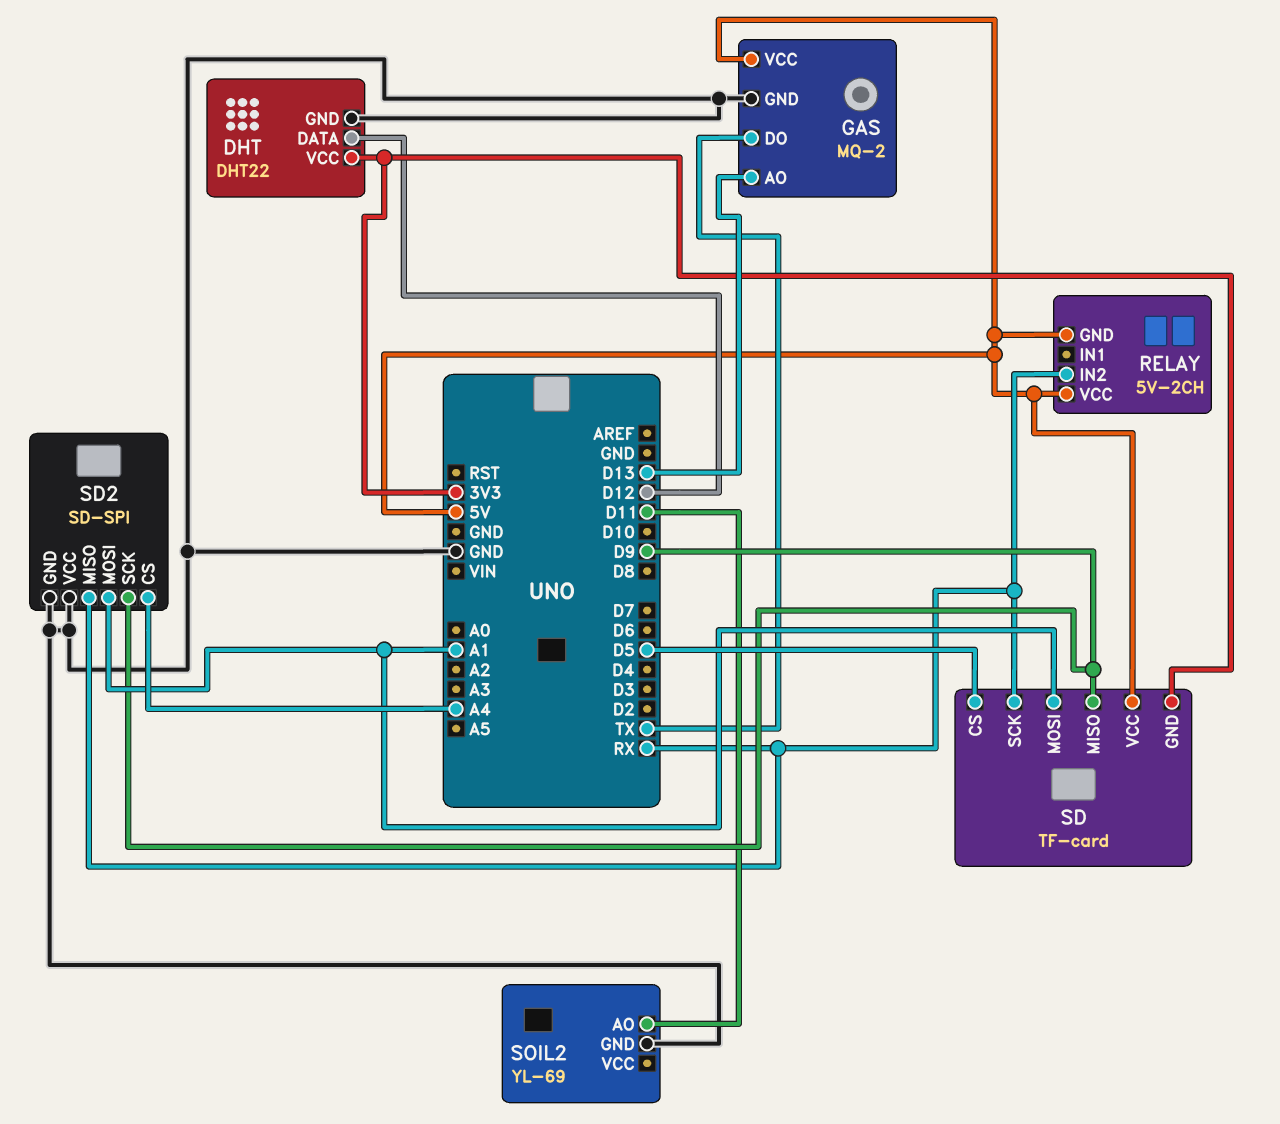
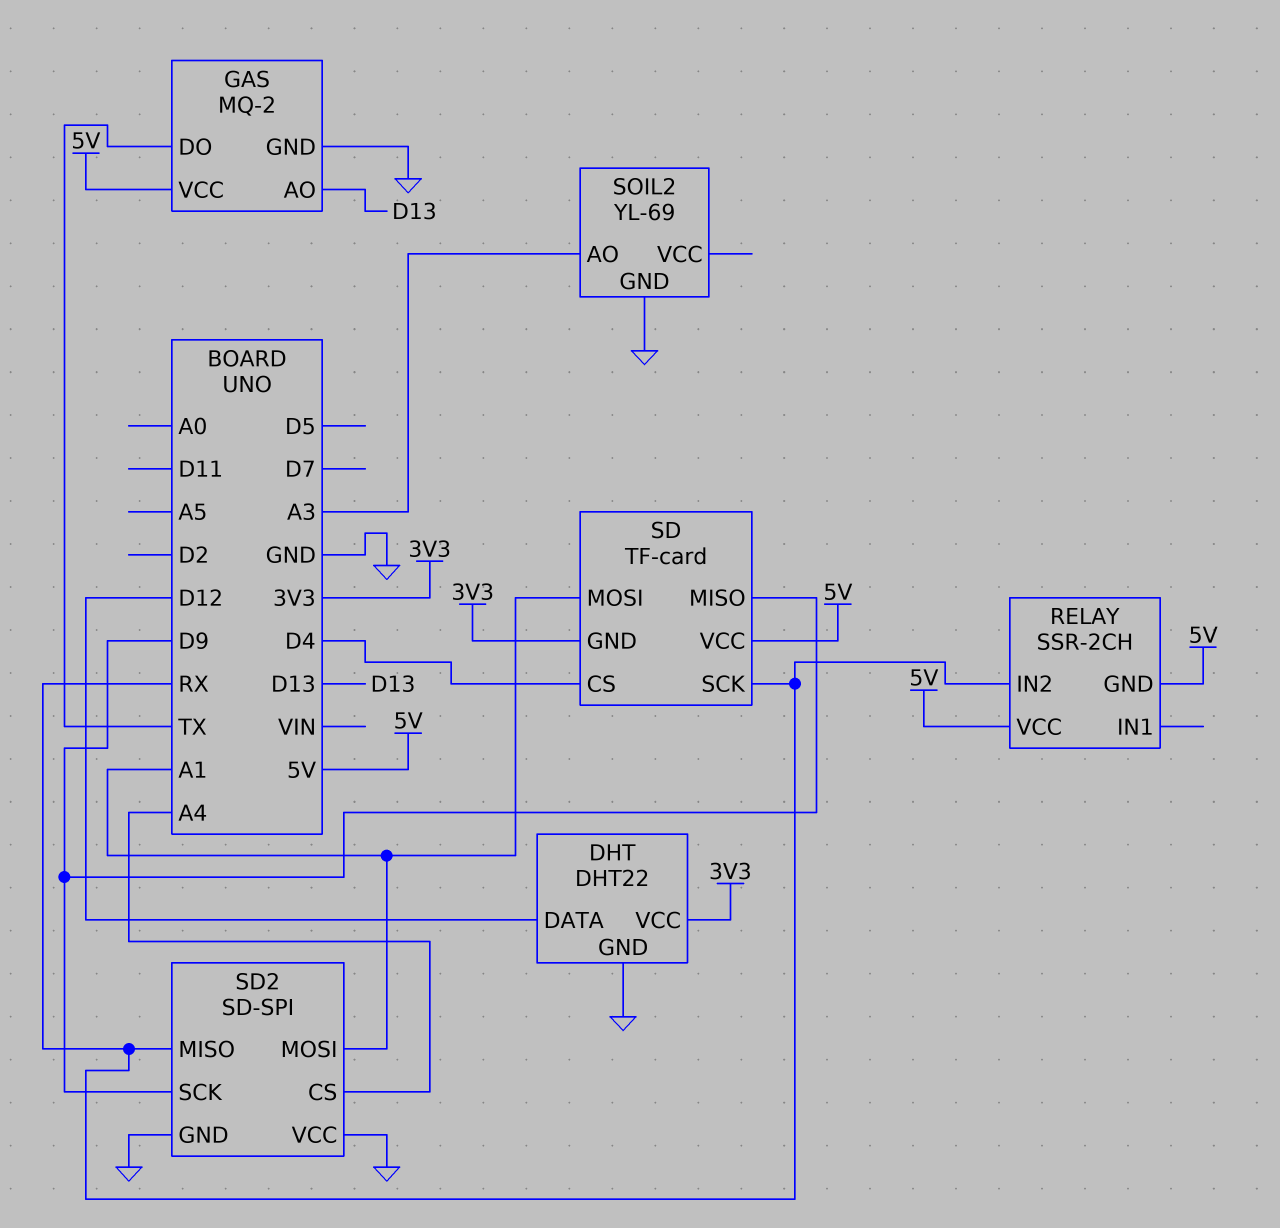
RELAY: 5V-2CH -> SSR-2CH
SD pin CS: D5 -> D4
SOIL2 pin AO: D11 -> A3

